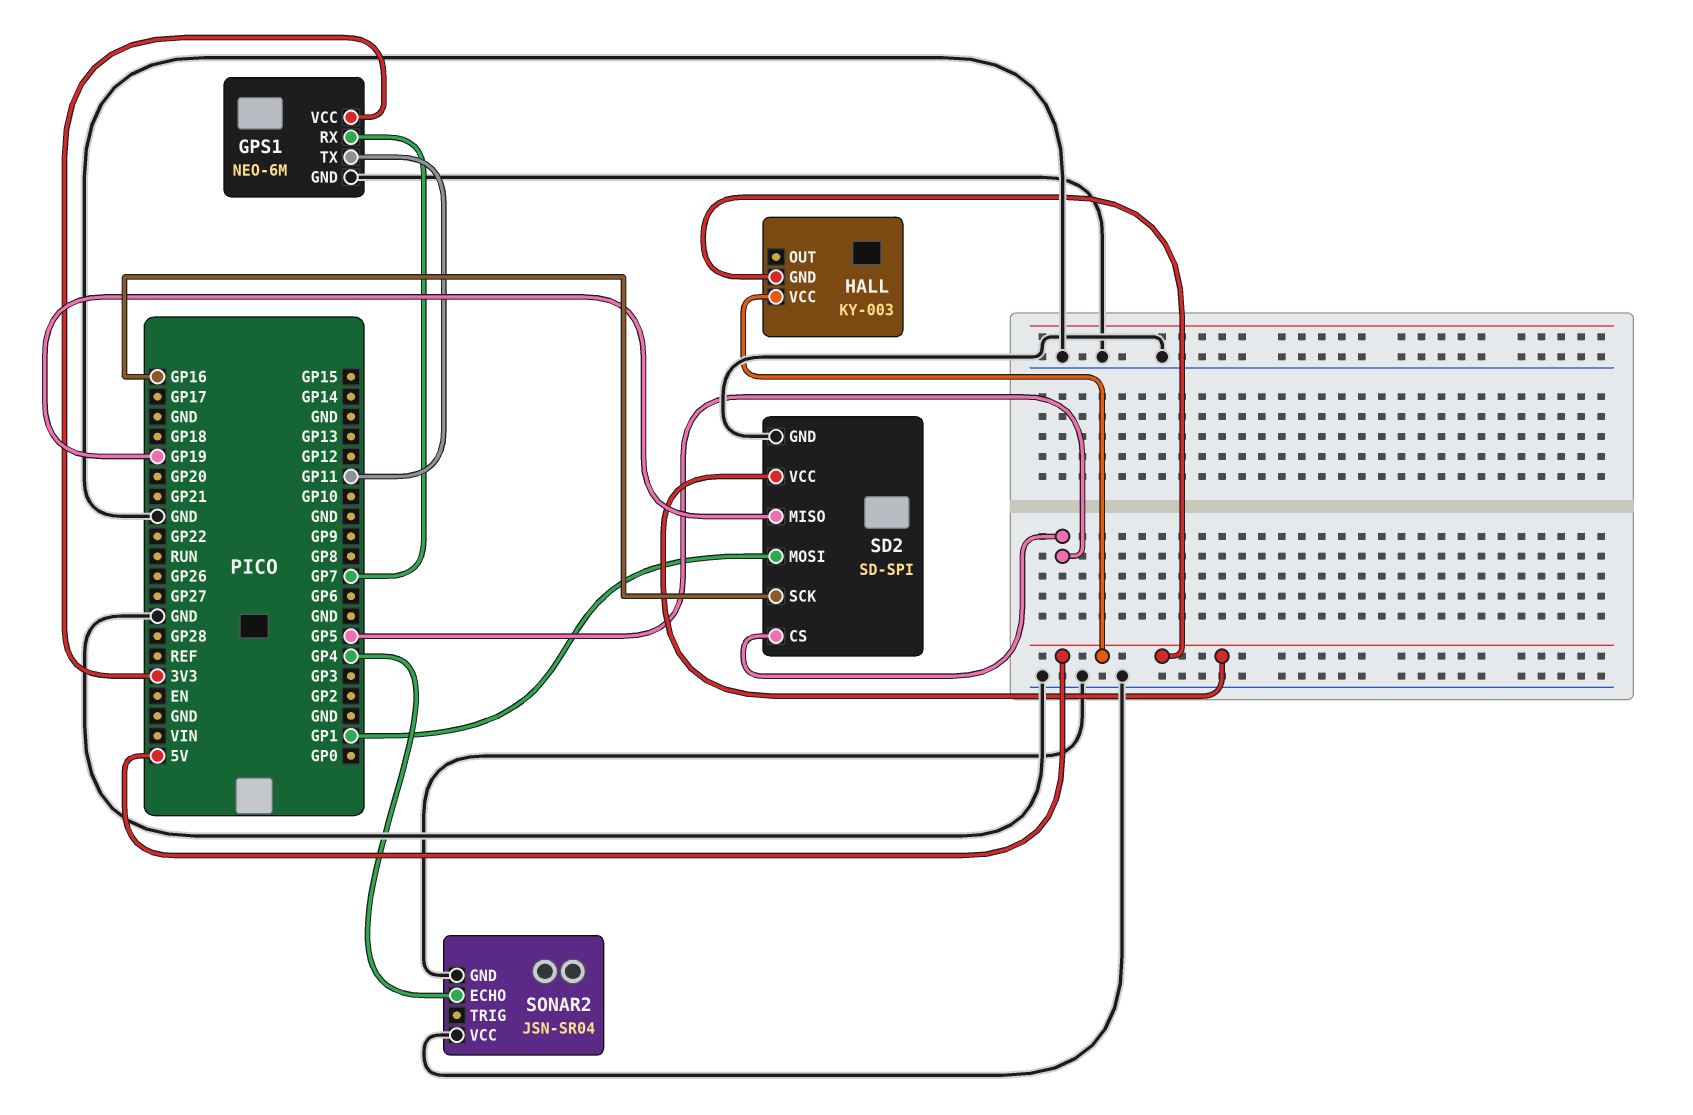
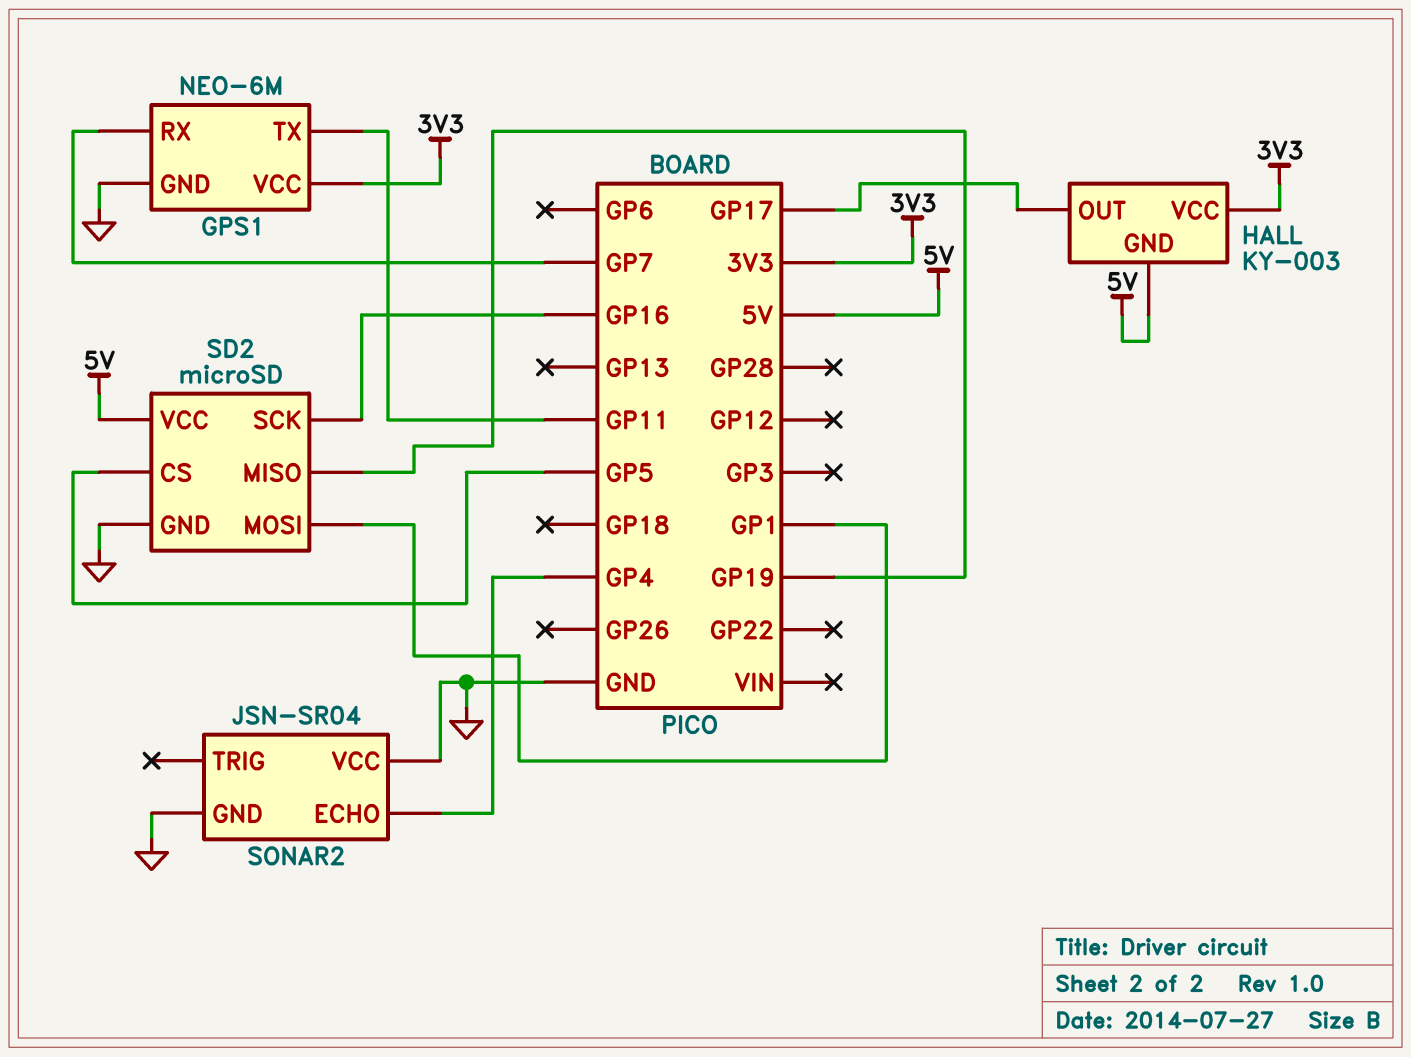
HALL pin OUT: none -> GP17
HALL pin VCC: 5V -> 3V3
SD2: SD-SPI -> microSD

